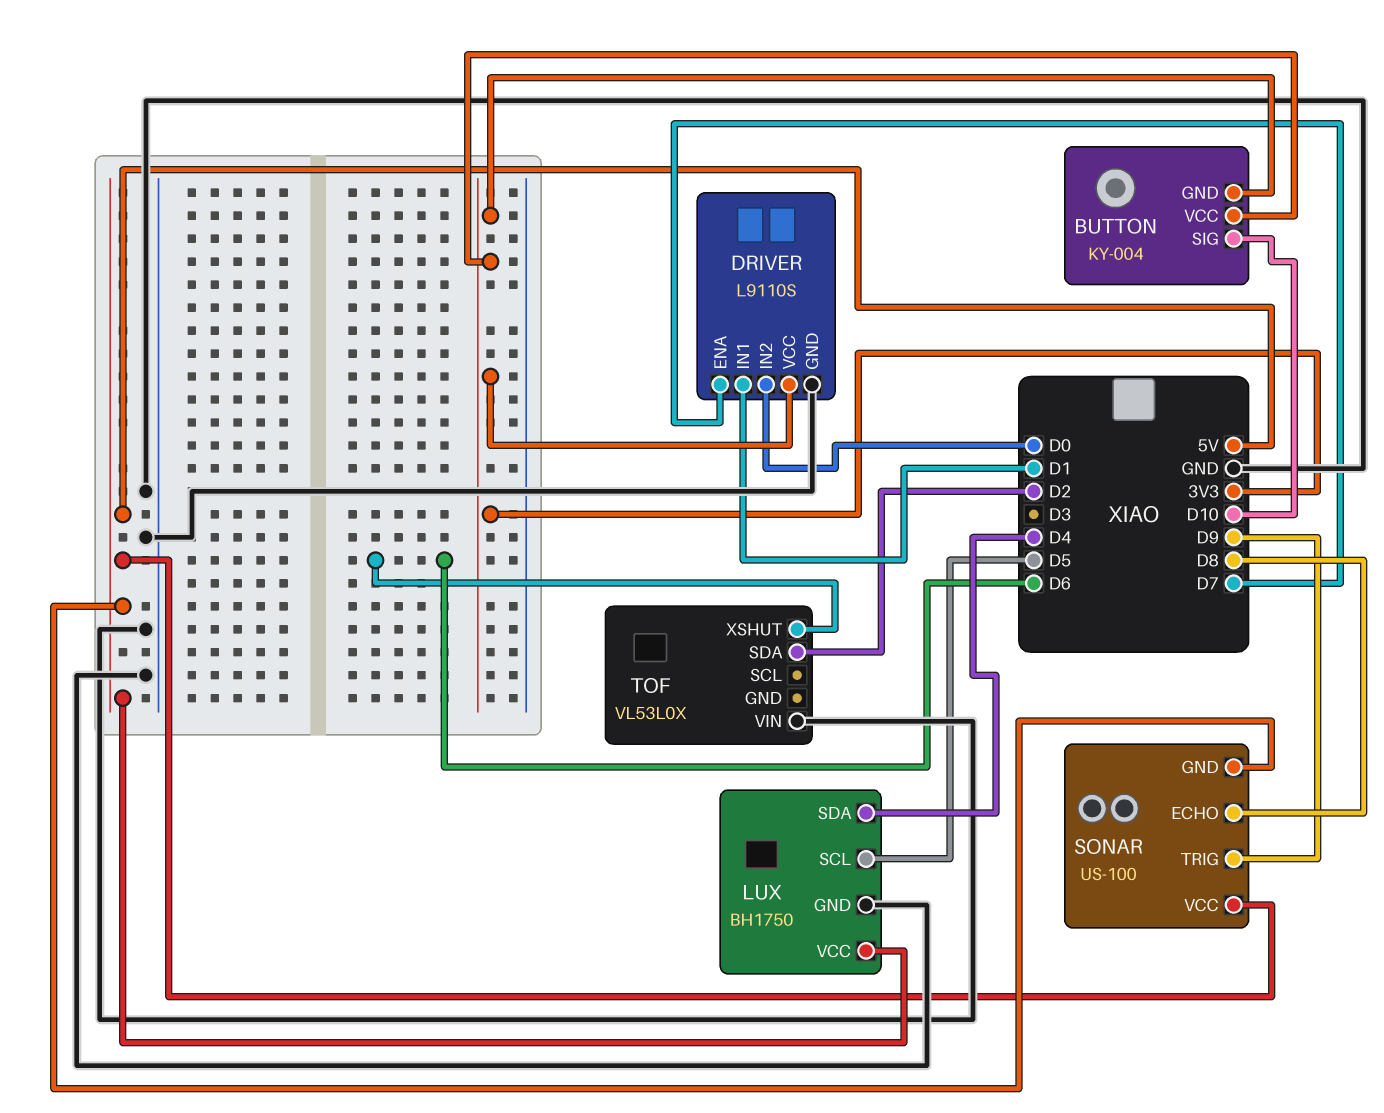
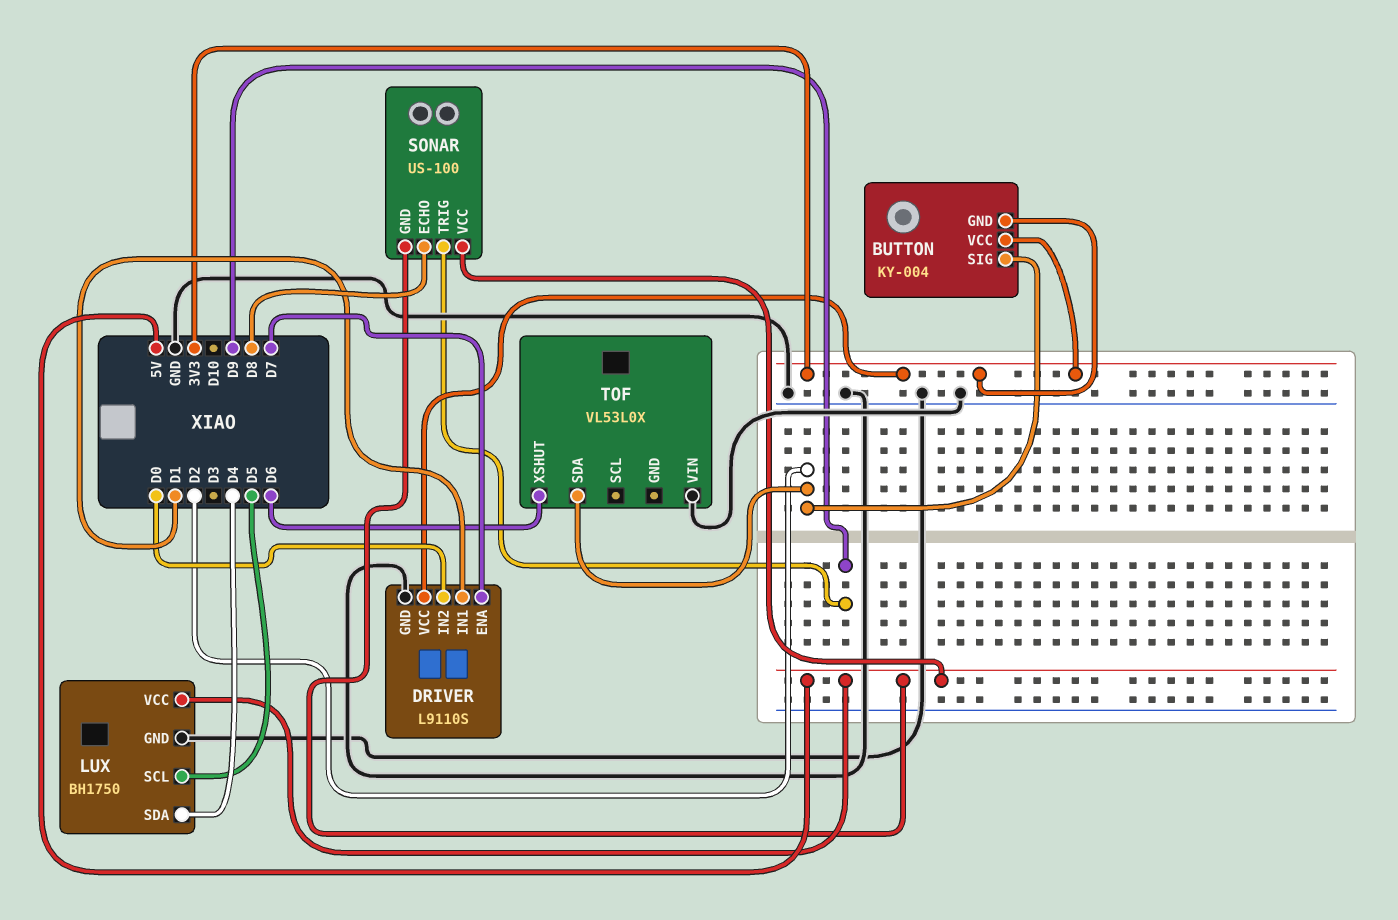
BUTTON pin SIG: D10 -> D2

